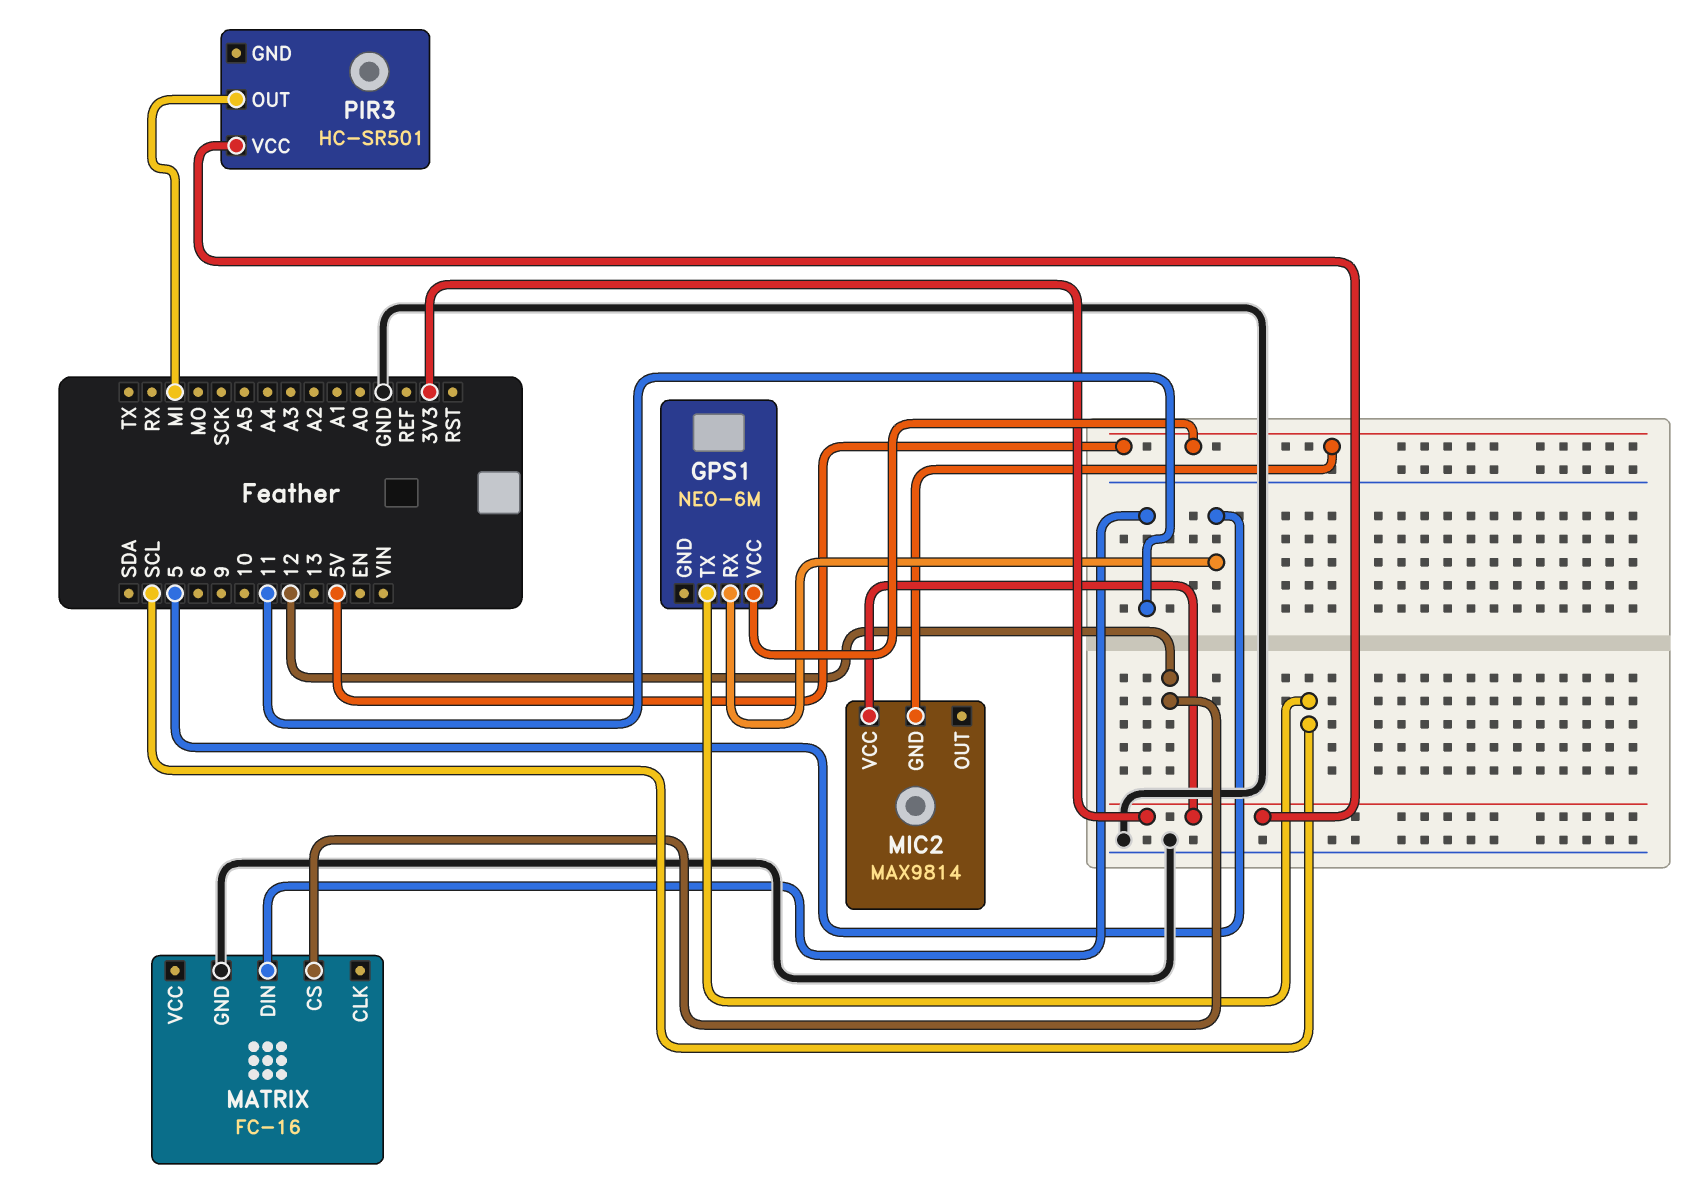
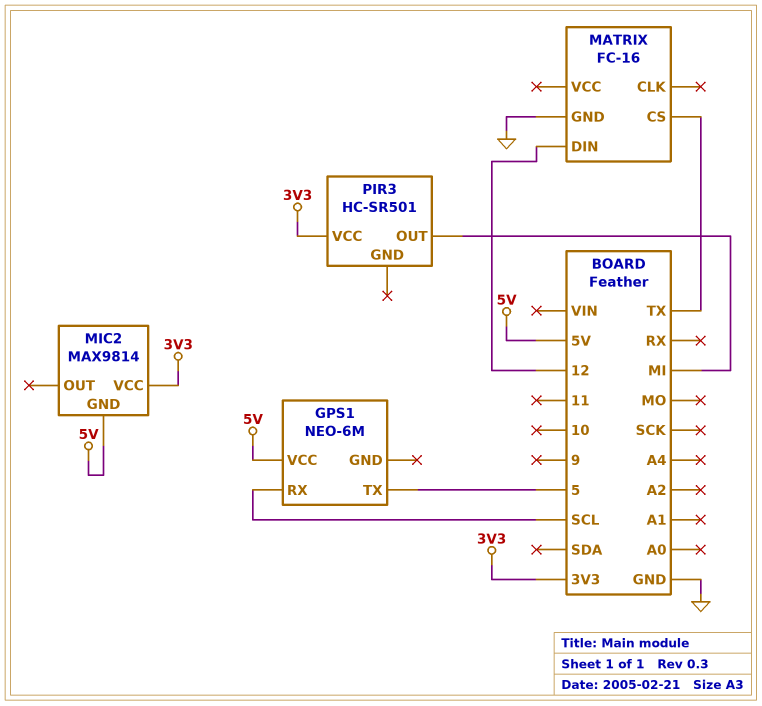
GPS1 pin RX: 5 -> SCL
GPS1 pin TX: SCL -> 5
MATRIX pin CS: 12 -> TX
MATRIX pin DIN: 11 -> 12

